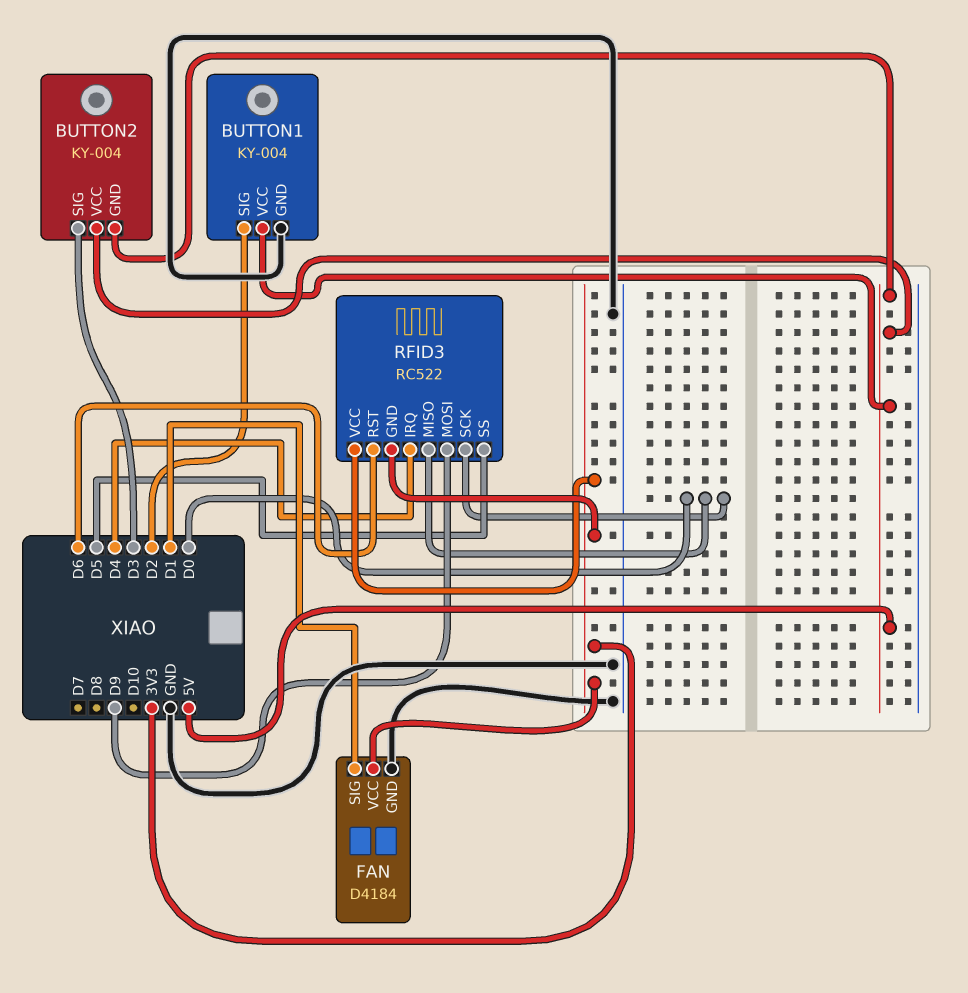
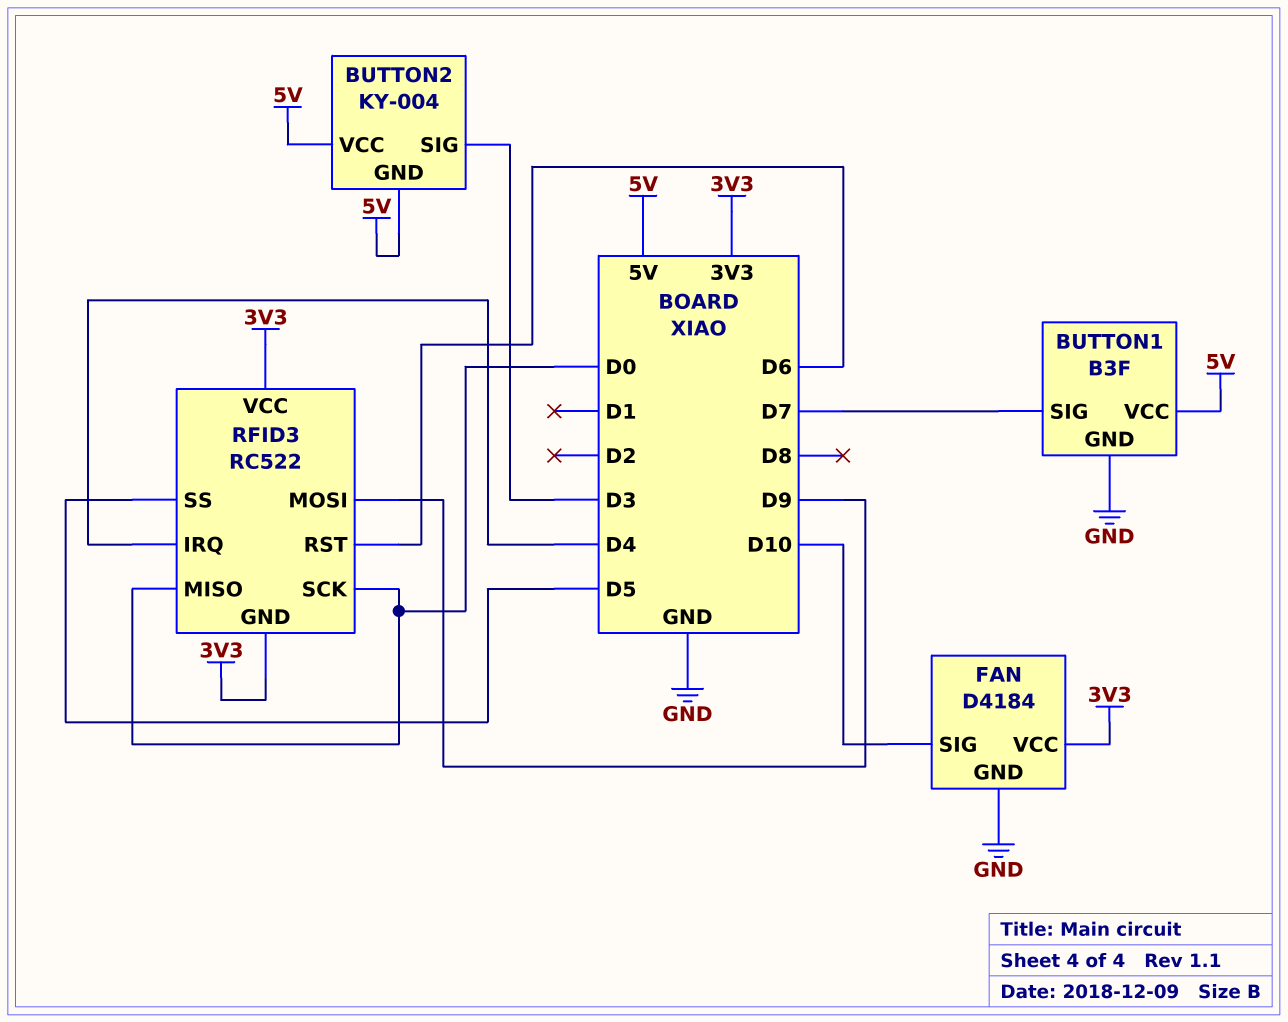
BUTTON1: KY-004 -> B3F
BUTTON1 pin SIG: D2 -> D7
FAN pin SIG: D1 -> D10

